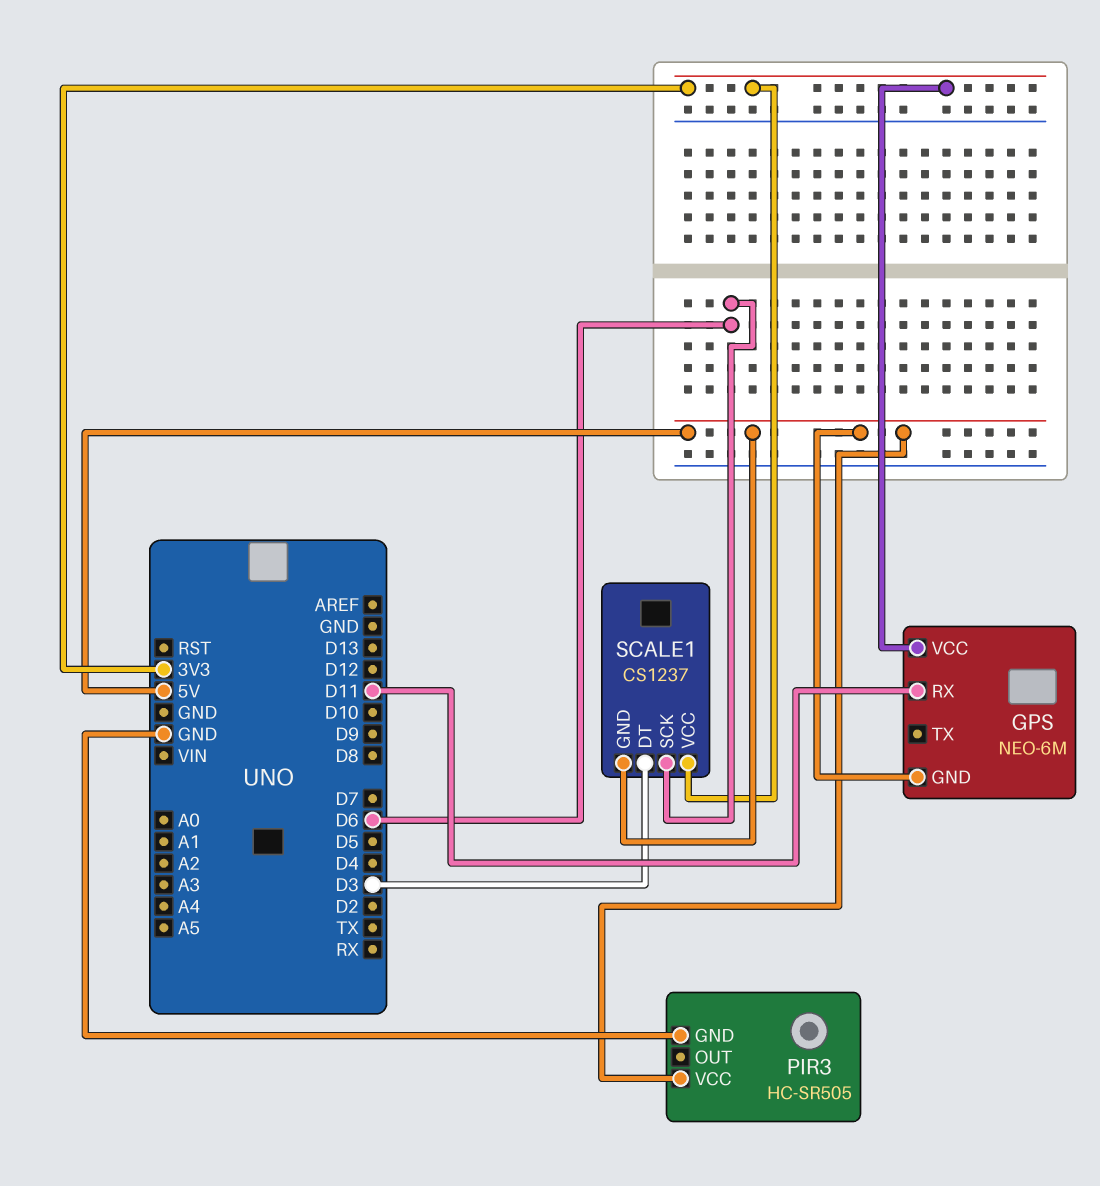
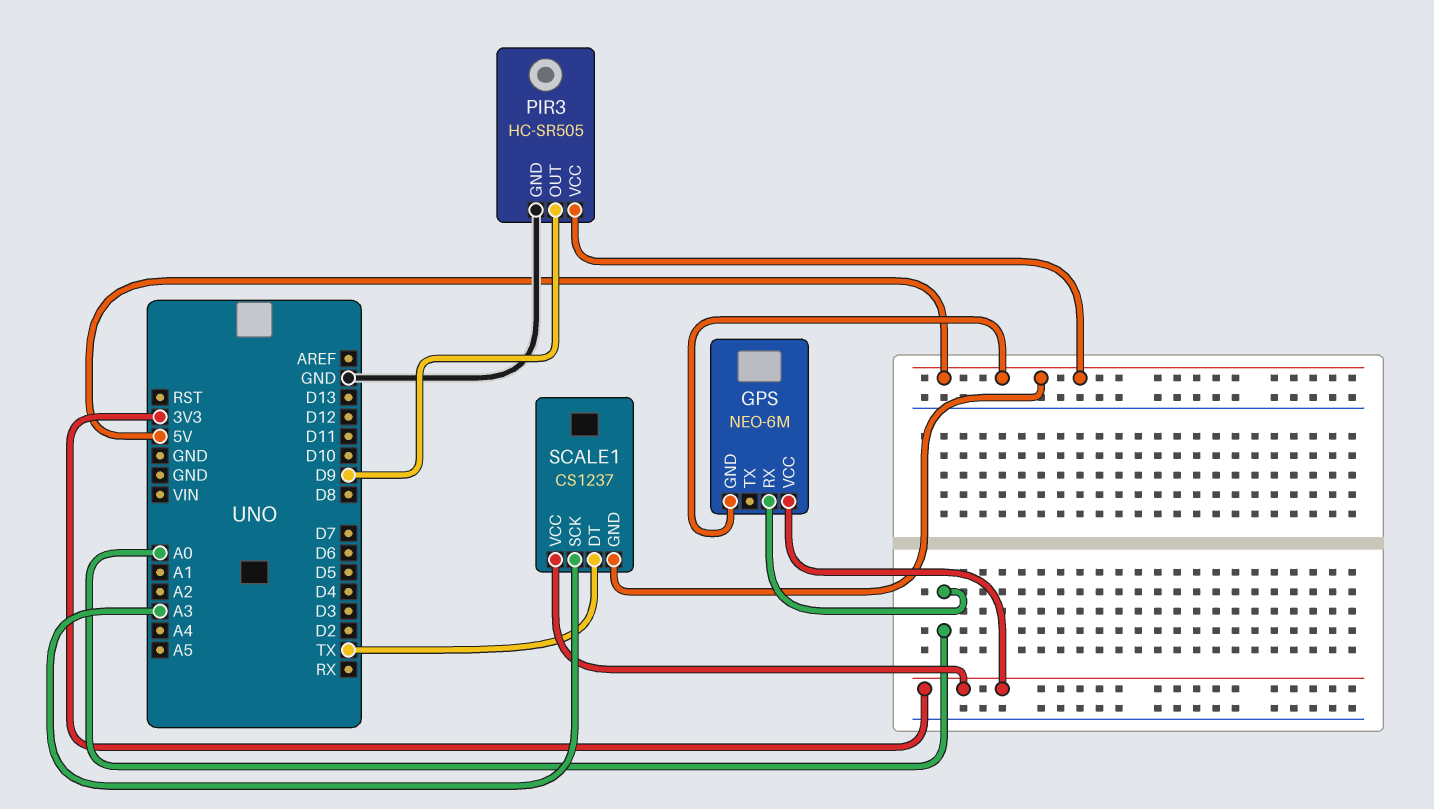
GPS pin RX: D11 -> A0
PIR3 pin OUT: none -> D9
SCALE1 pin DT: D3 -> TX
SCALE1 pin SCK: D6 -> A3

